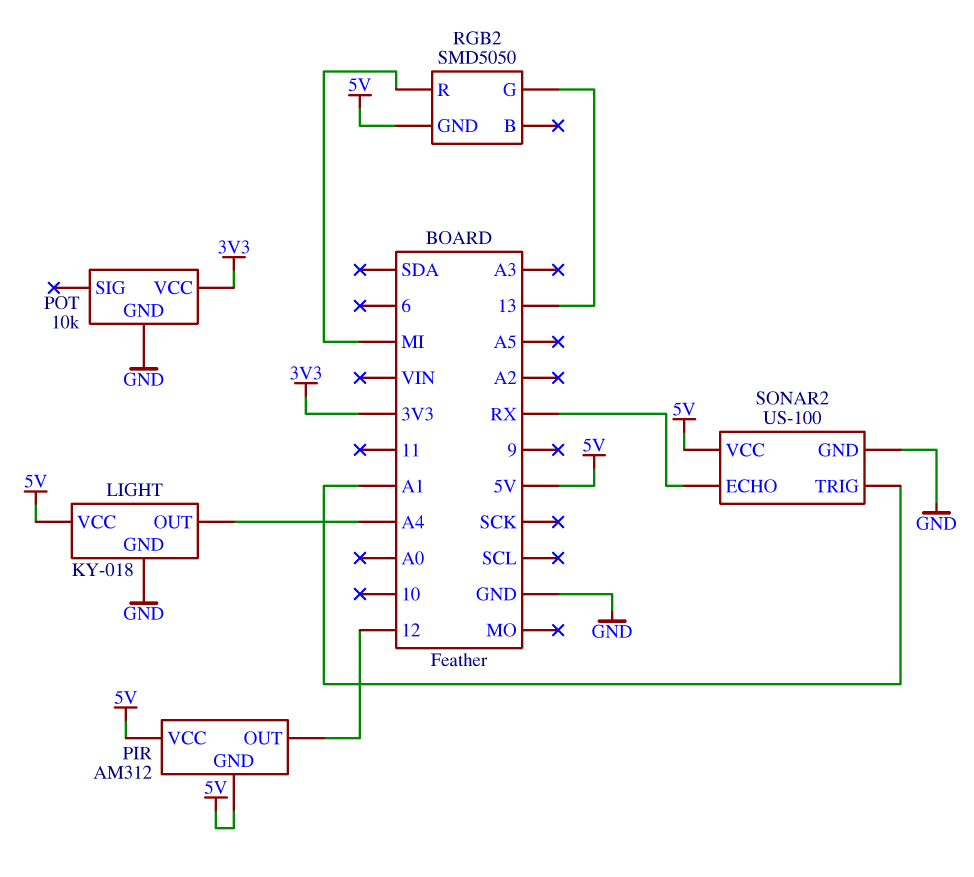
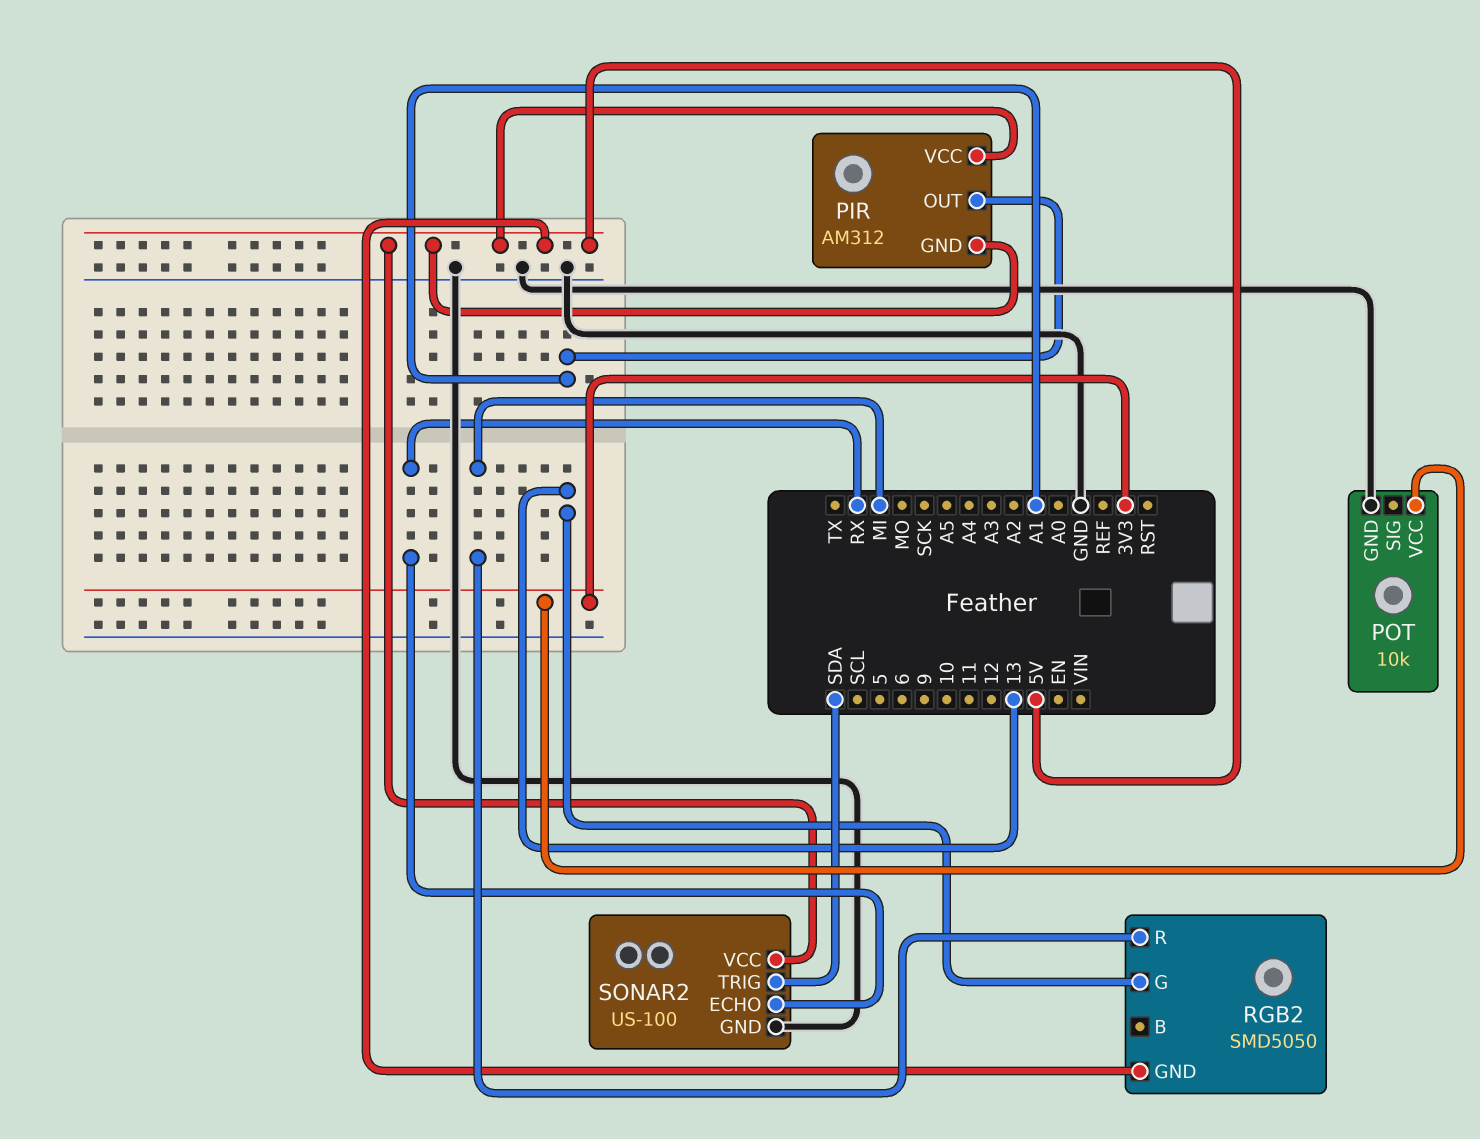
LIGHT: KY-018 -> none
LIGHT pin GND: GND -> none
LIGHT pin OUT: A4 -> none
LIGHT pin VCC: 5V -> none
PIR pin OUT: 12 -> A1
SONAR2 pin TRIG: A1 -> SDA

